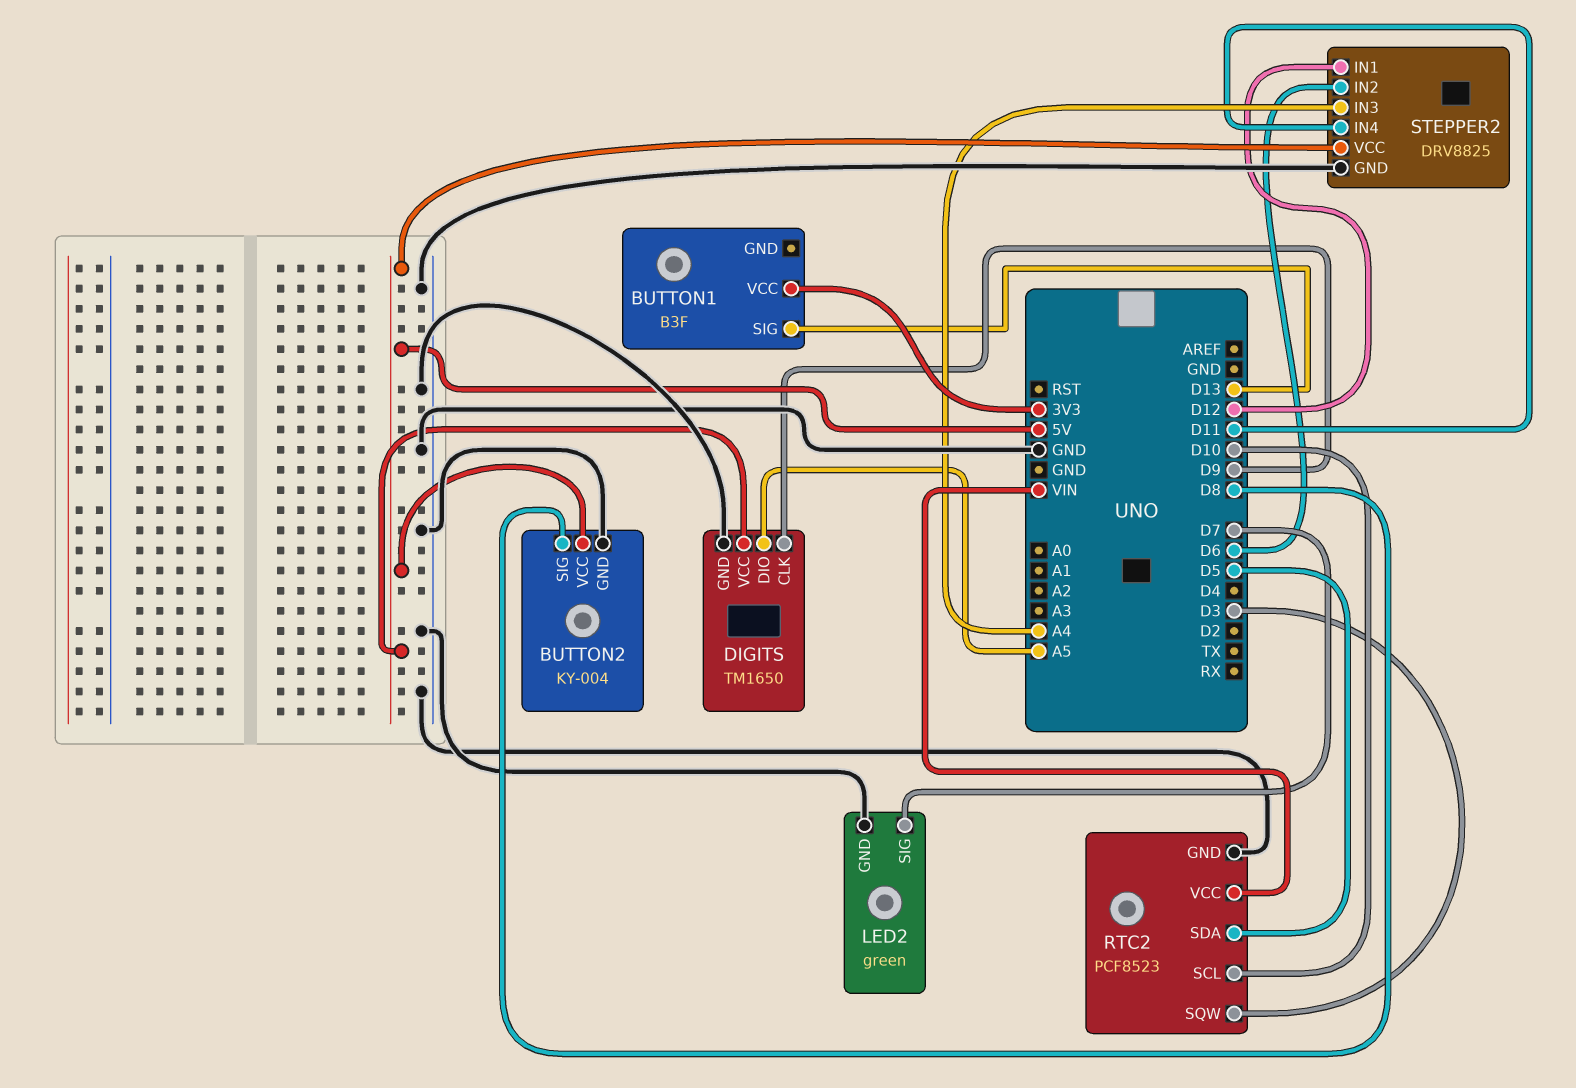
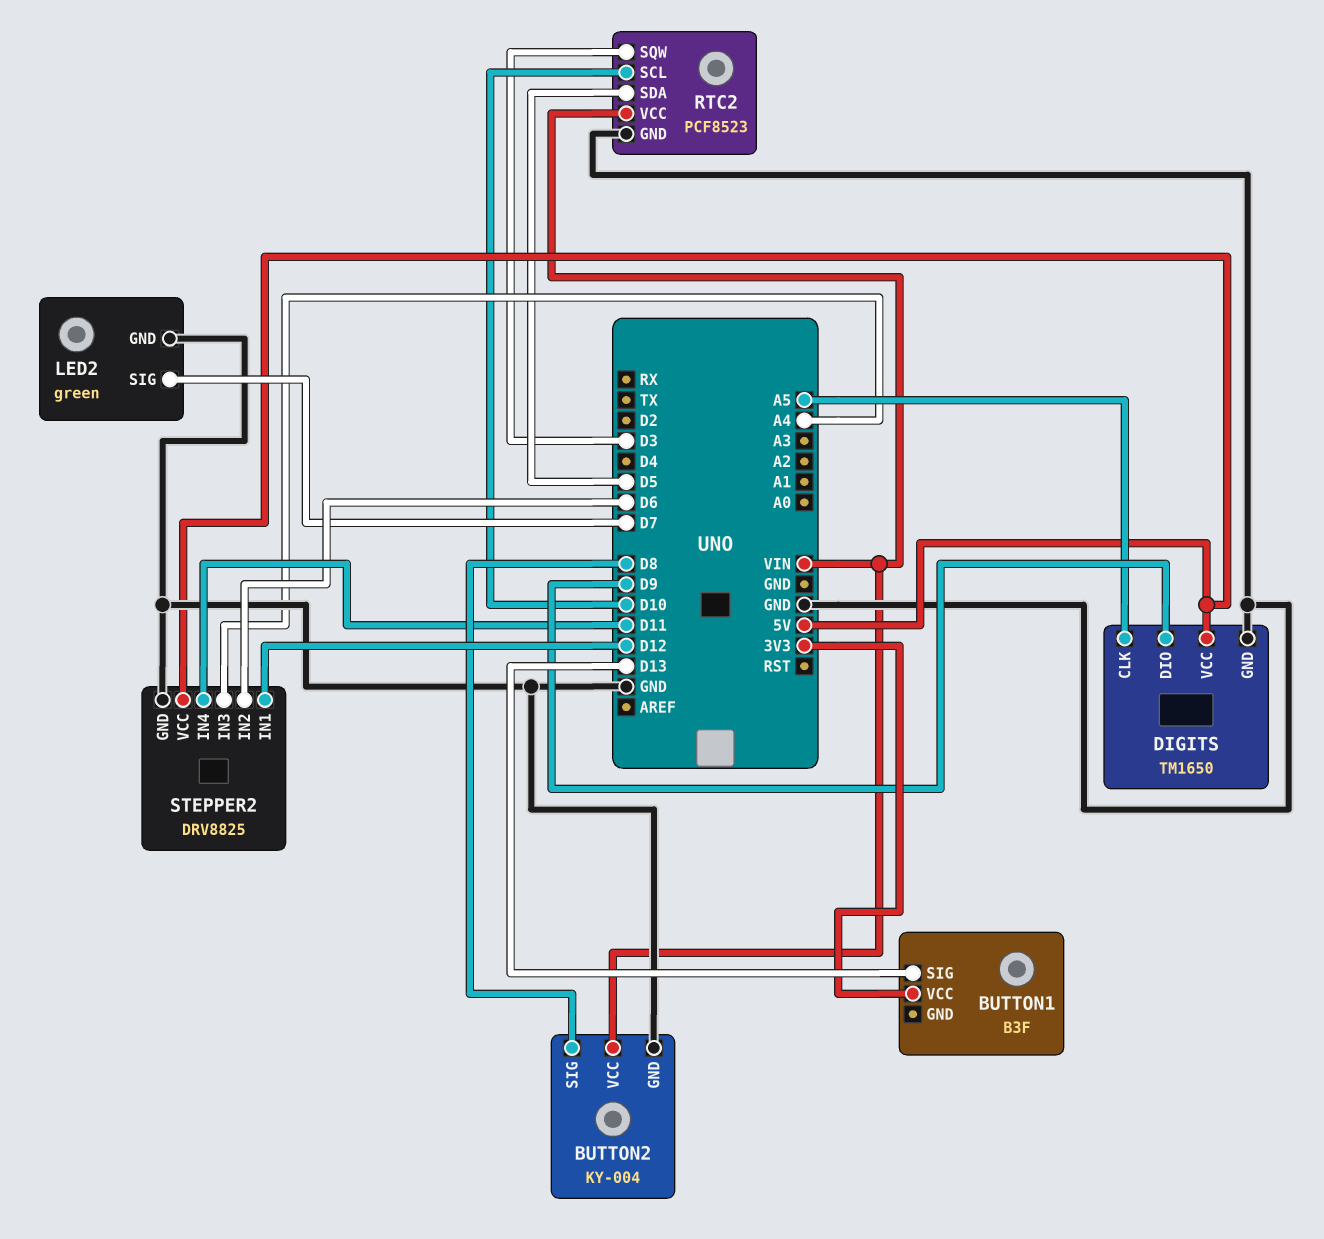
BUTTON2 pin VCC: 5V -> VIN
DIGITS pin CLK: D9 -> A5
DIGITS pin DIO: A5 -> D9

